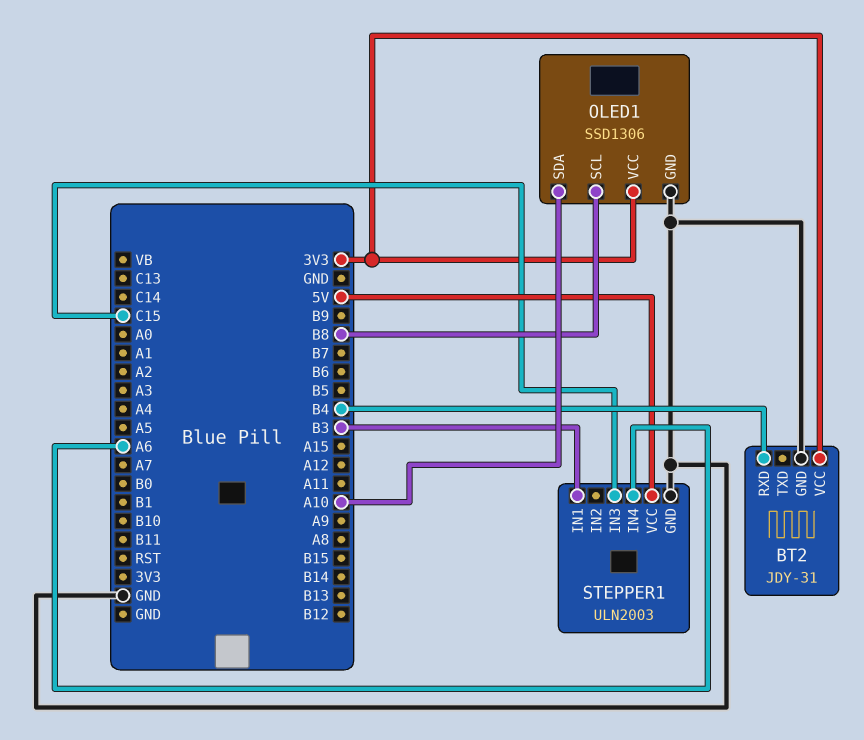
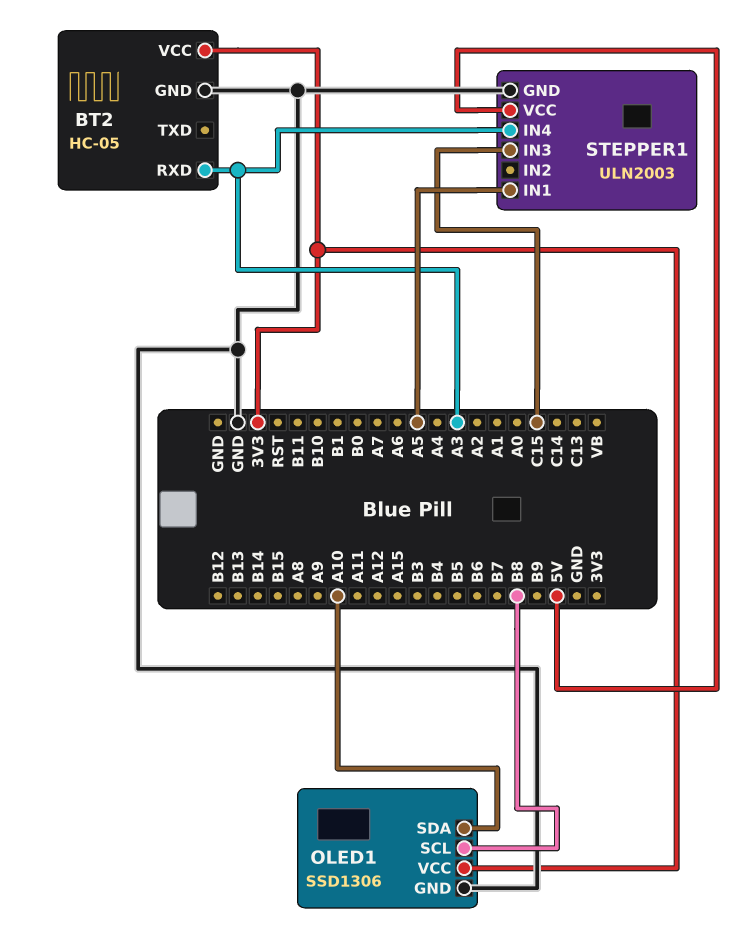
BT2: JDY-31 -> HC-05
BT2 pin RXD: B4 -> A3
STEPPER1 pin IN1: B3 -> A5
STEPPER1 pin IN4: A6 -> A3

